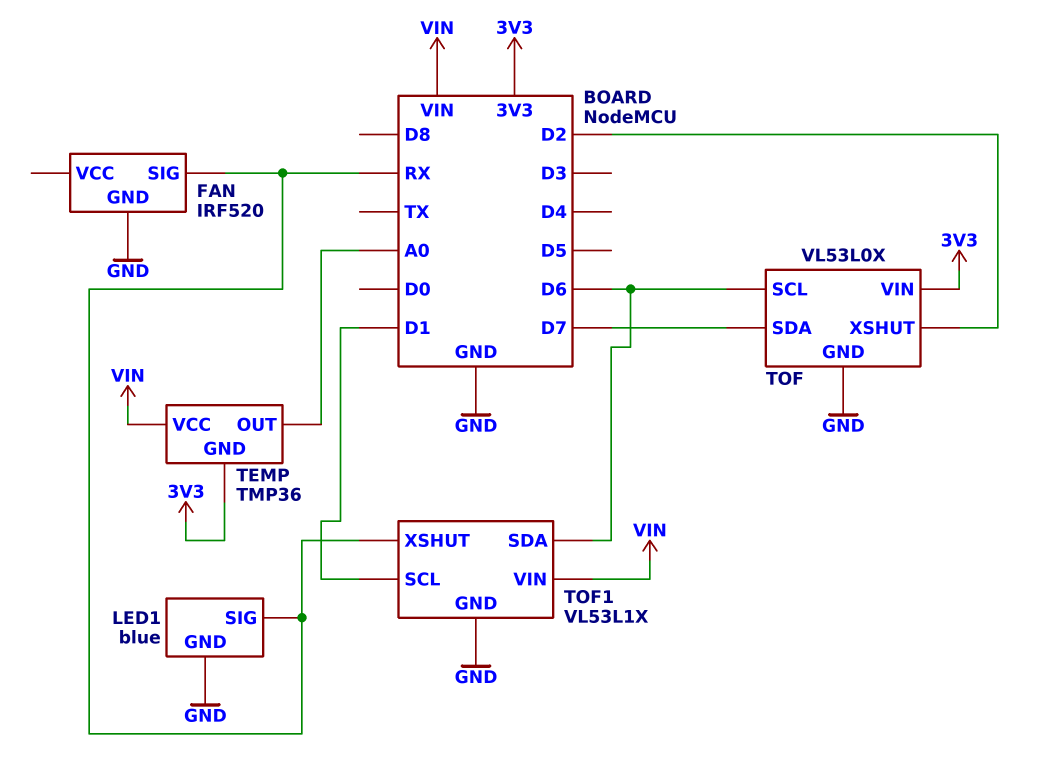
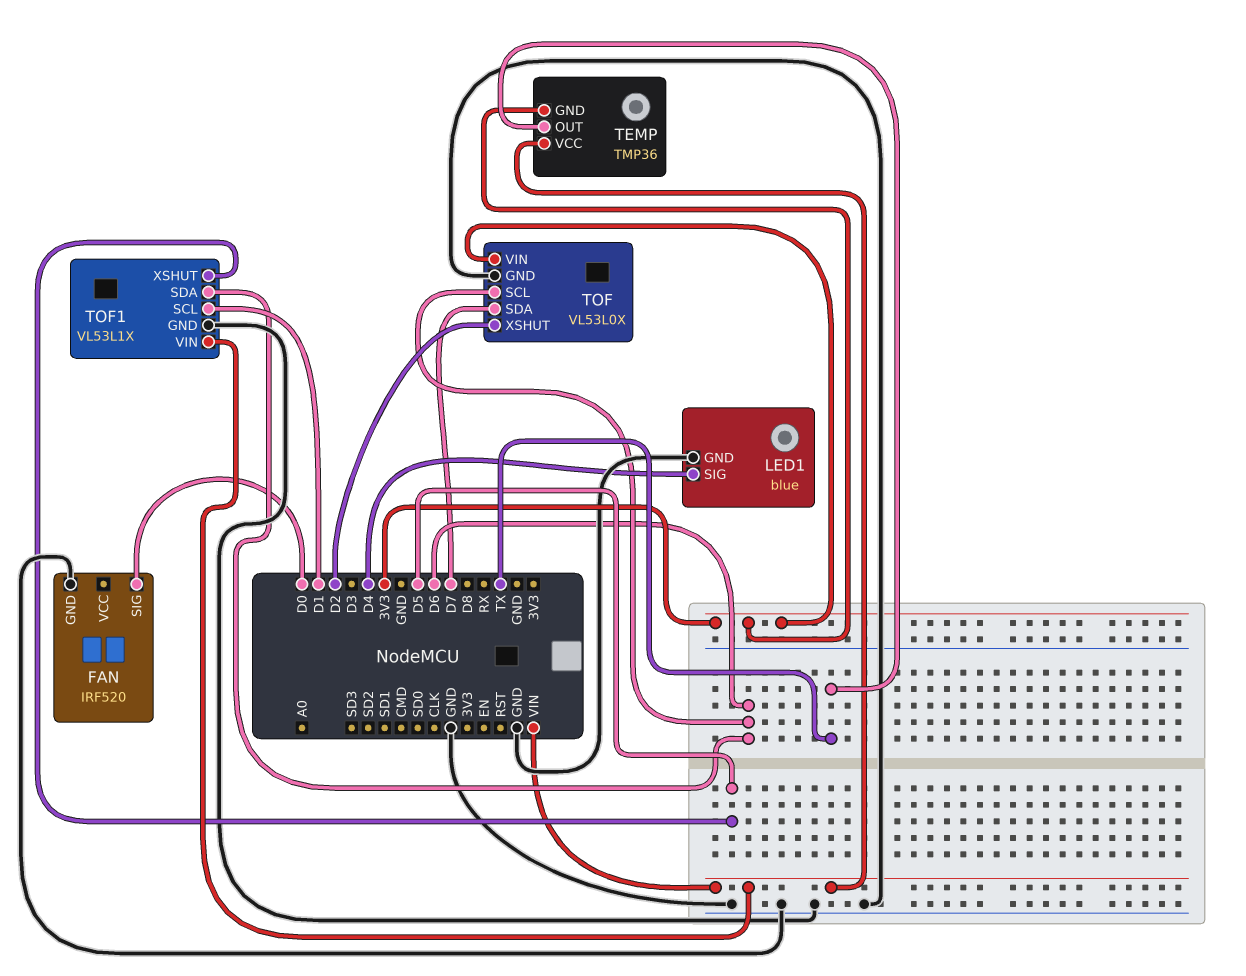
FAN pin SIG: RX -> D0
LED1 pin SIG: RX -> D4
TEMP pin OUT: A0 -> TX
TOF1 pin XSHUT: RX -> D5

